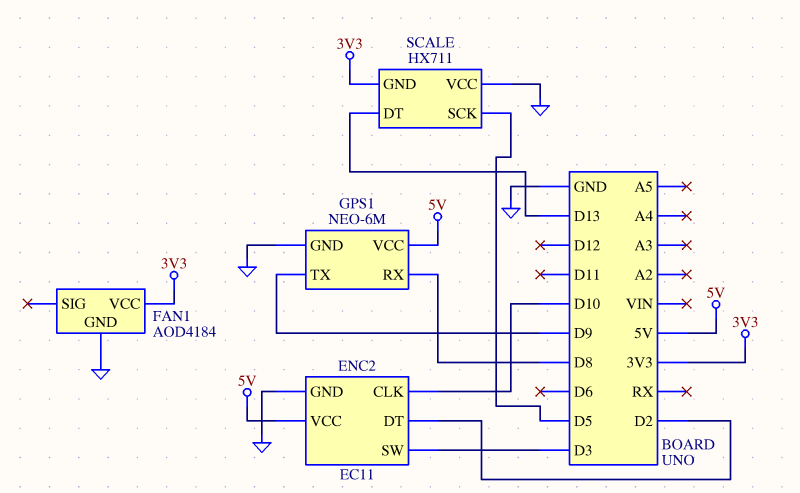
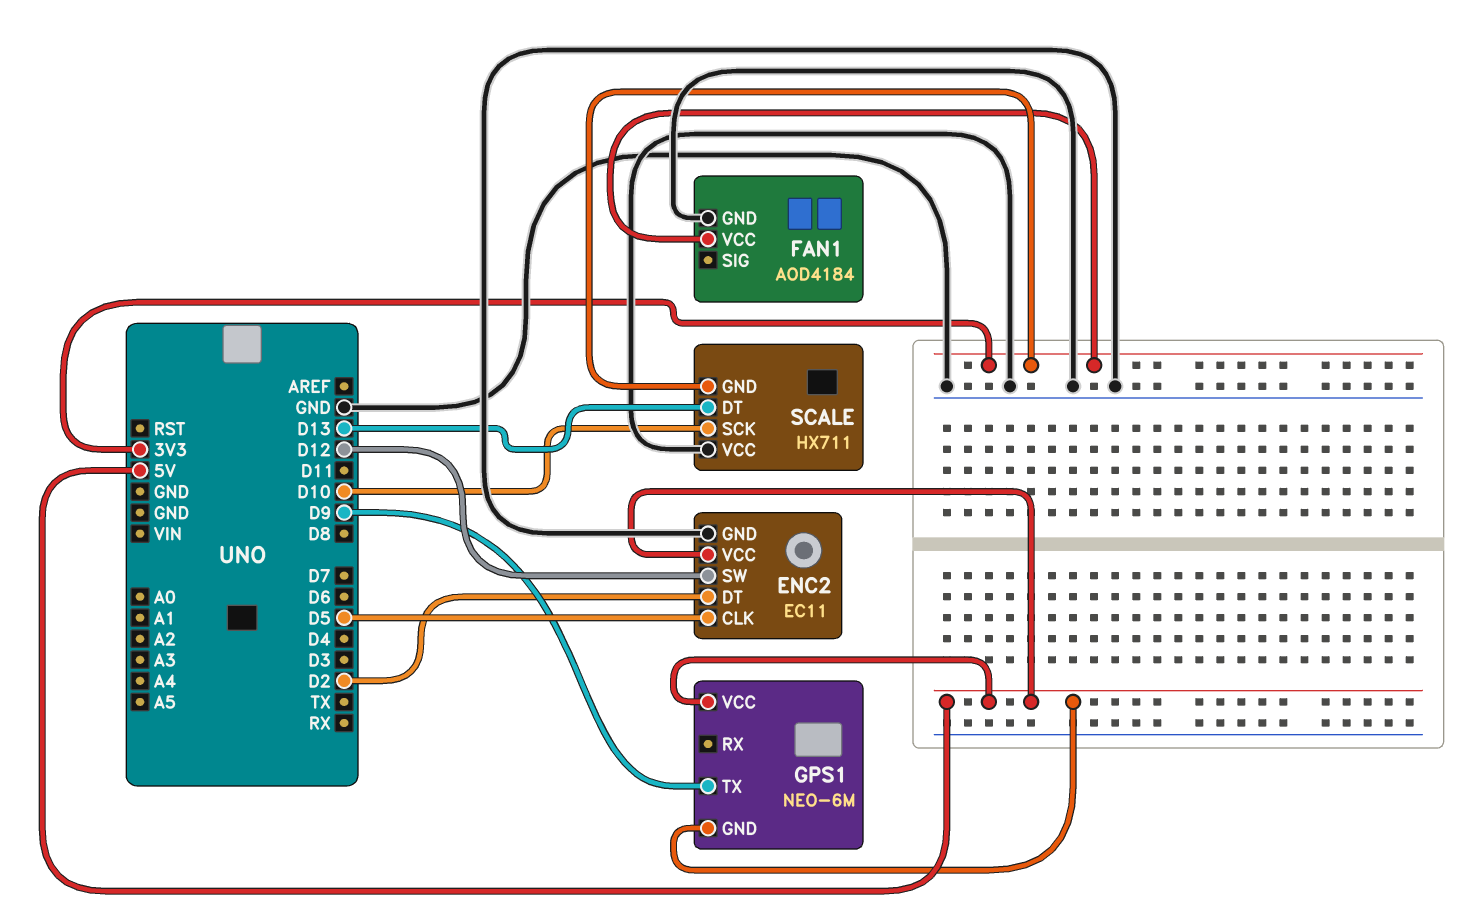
ENC2 pin CLK: D10 -> D5
ENC2 pin SW: D3 -> D12
GPS1 pin GND: GND -> 5V
GPS1 pin RX: D8 -> none
SCALE pin SCK: D5 -> D10

